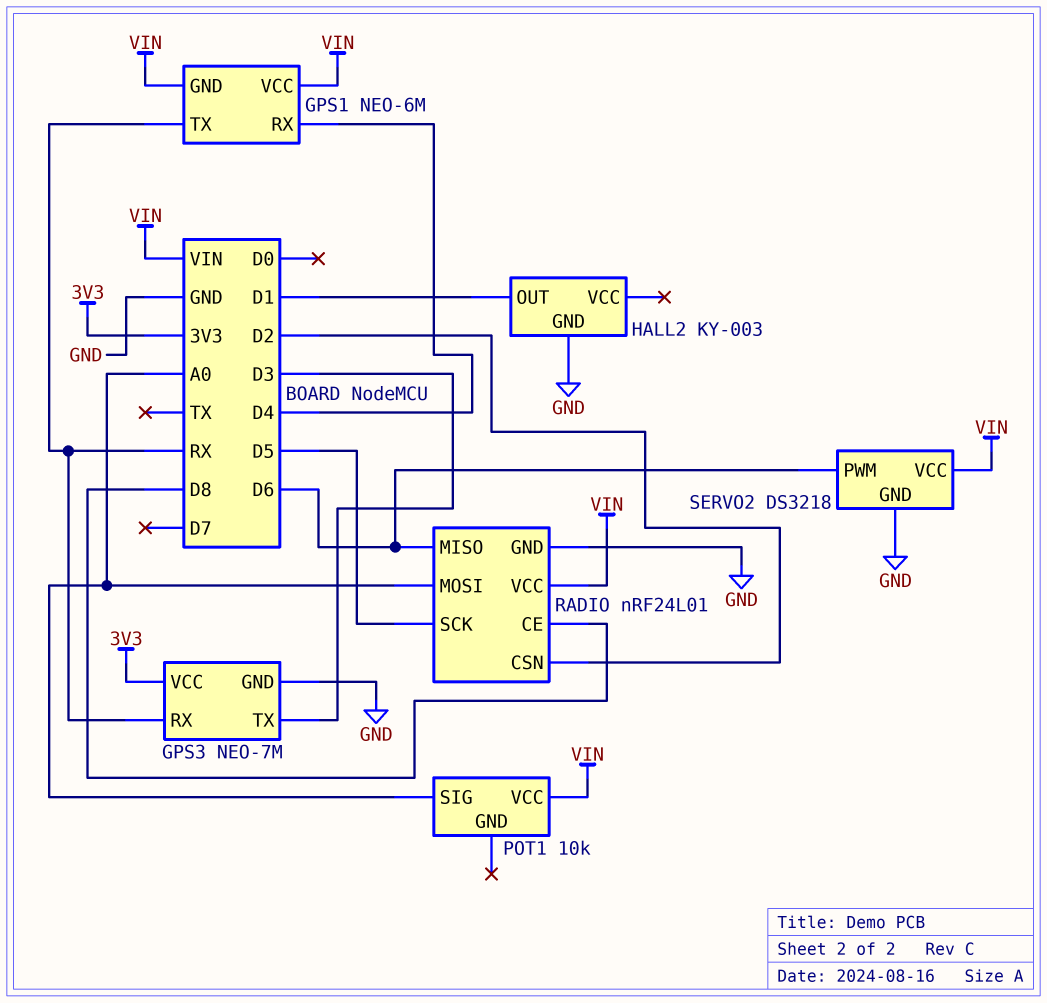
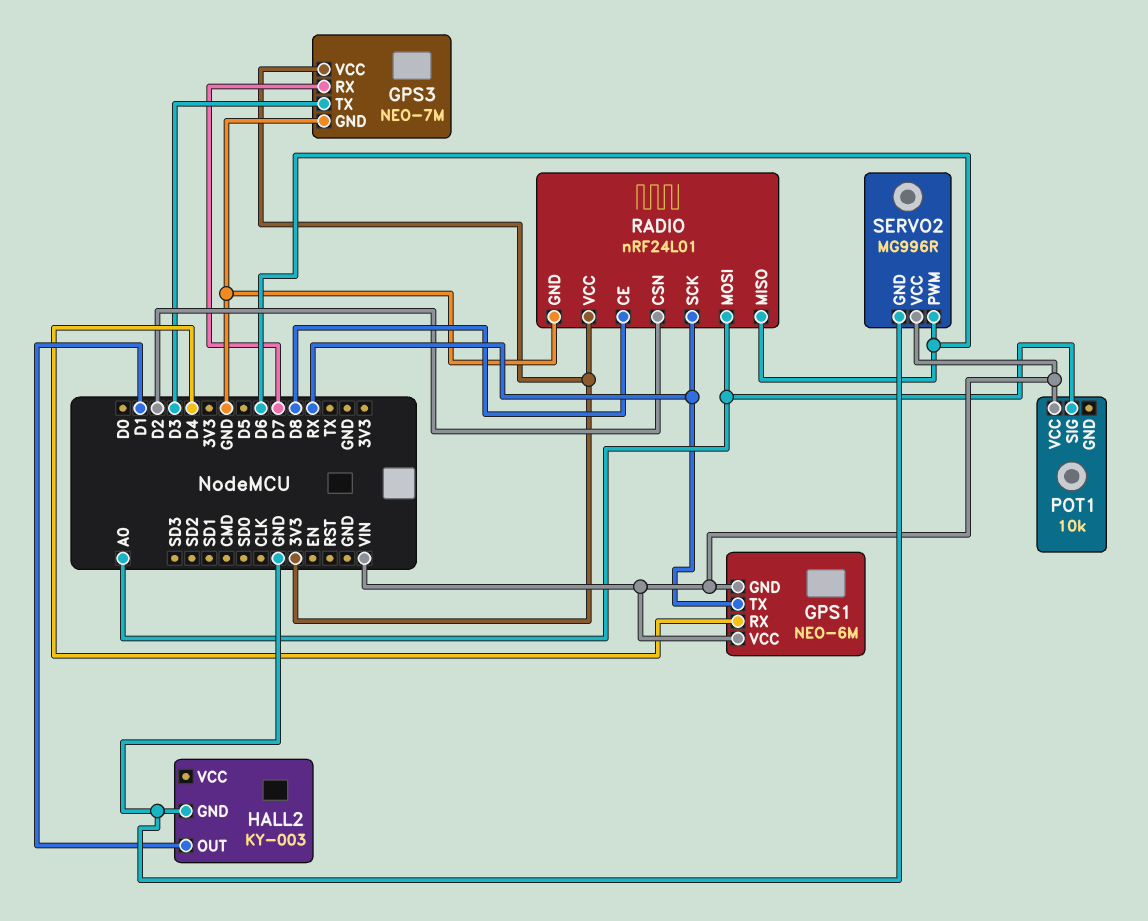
GPS3 pin RX: RX -> D7
RADIO pin SCK: D5 -> RX
RADIO pin VCC: VIN -> 3V3
SERVO2: DS3218 -> MG996R

